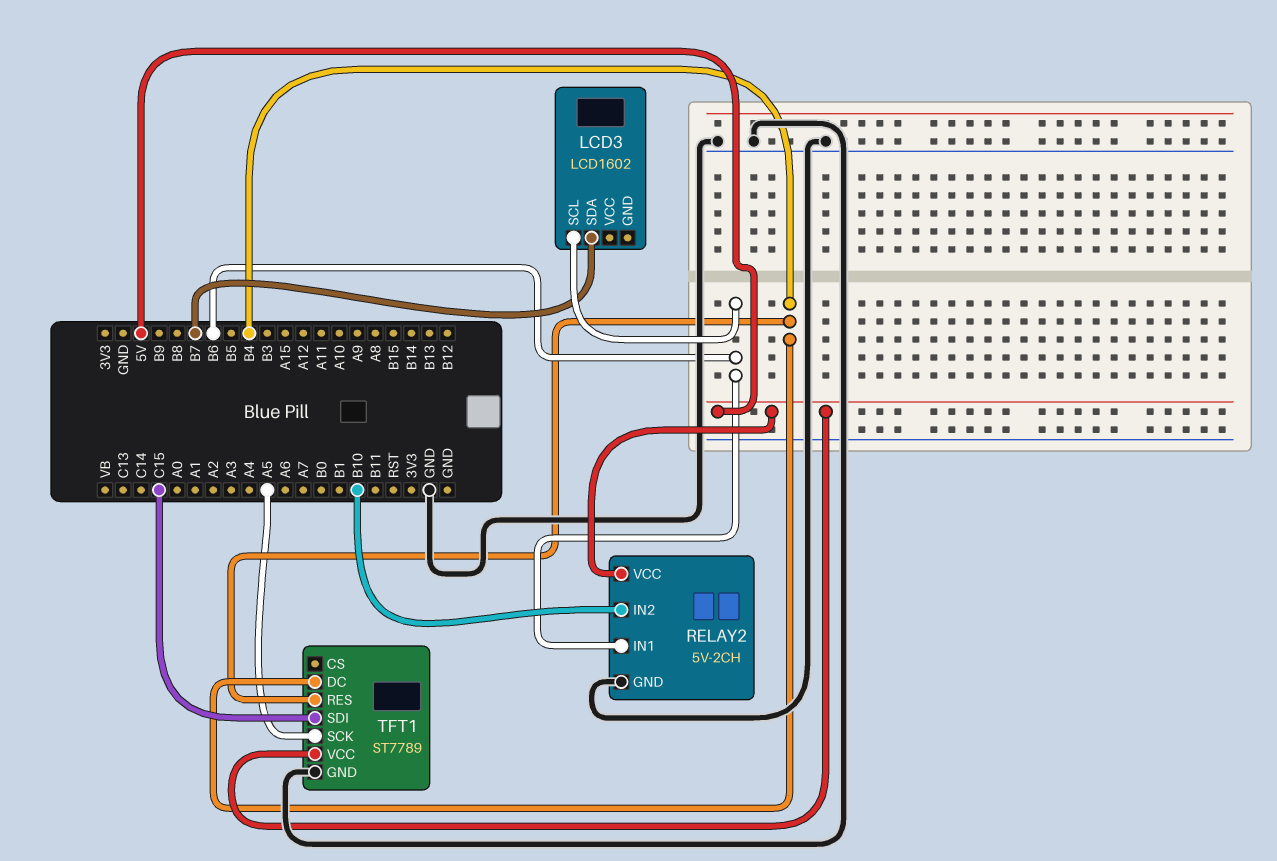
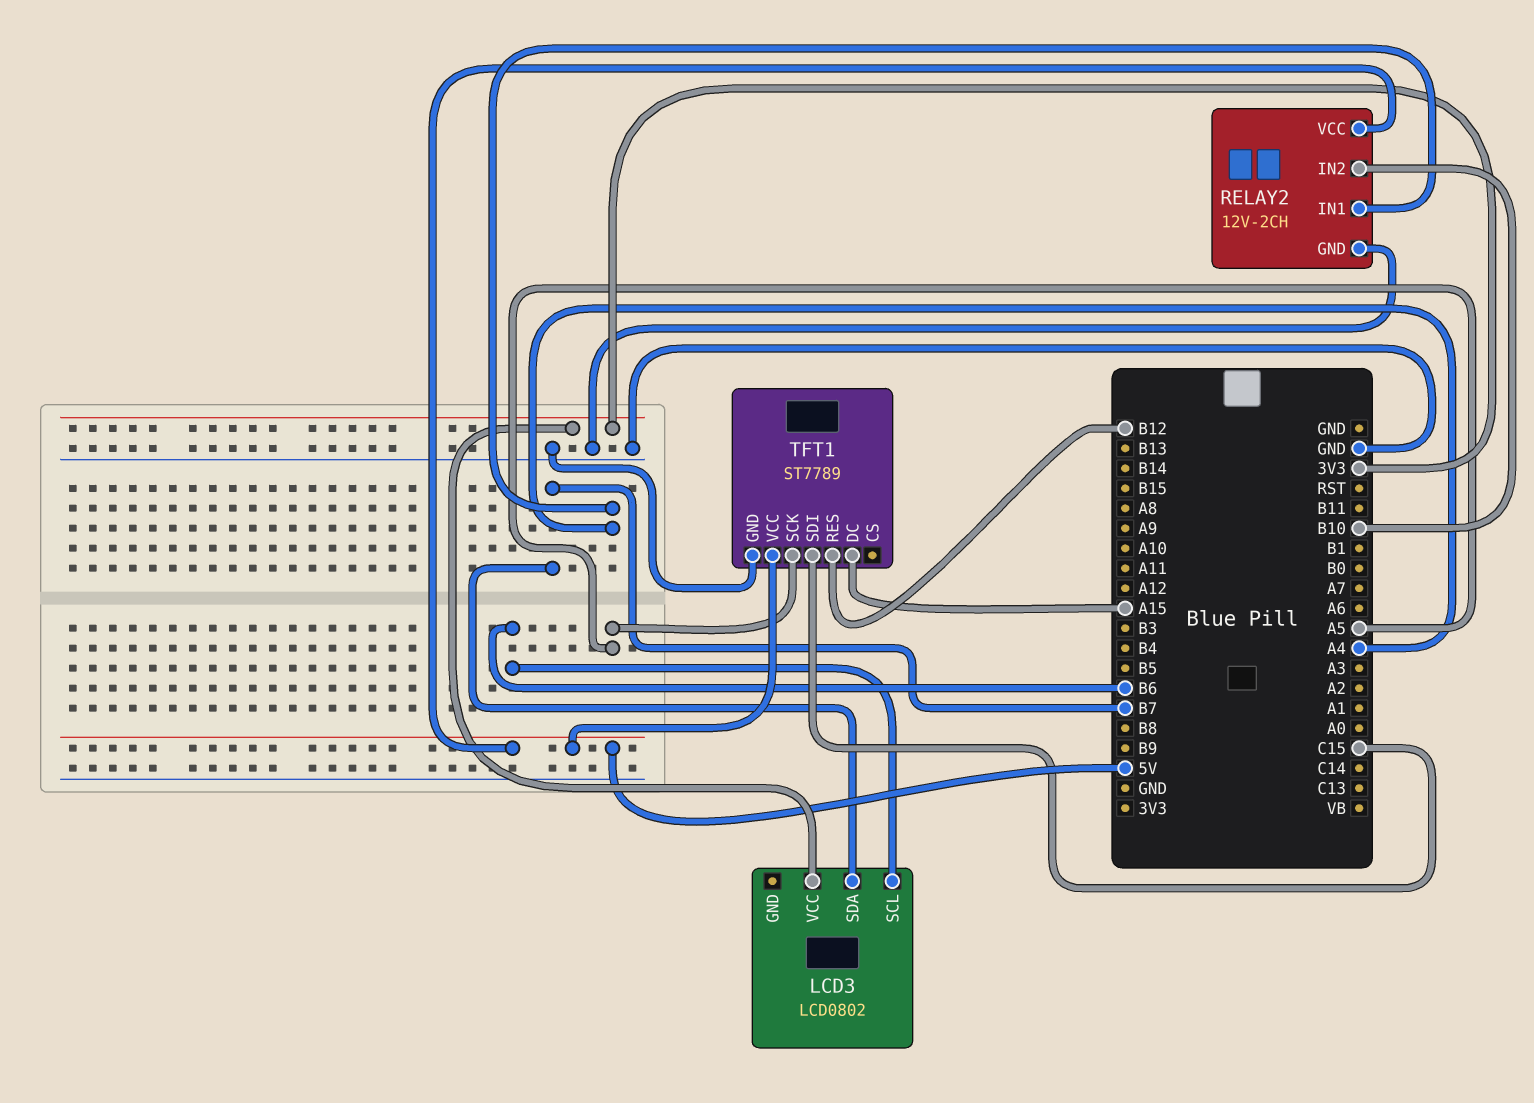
LCD3: LCD1602 -> LCD0802
LCD3 pin VCC: none -> 3V3
RELAY2: 5V-2CH -> 12V-2CH
RELAY2 pin IN1: B6 -> A4
TFT1 pin DC: B4 -> A15
TFT1 pin RES: B4 -> B12

